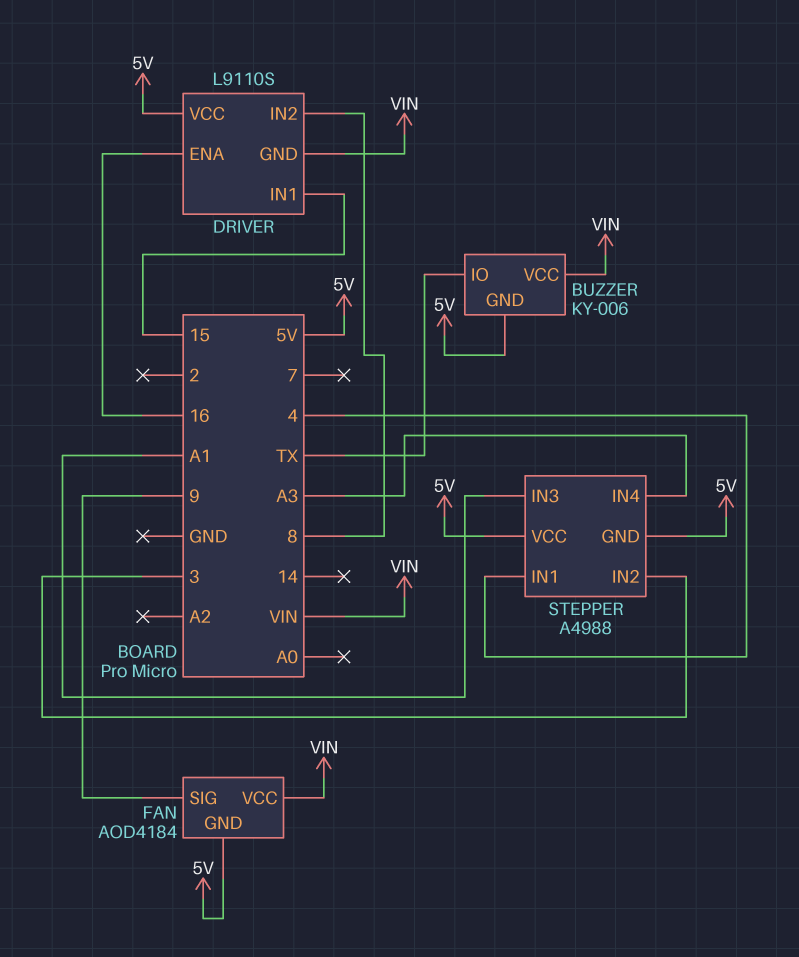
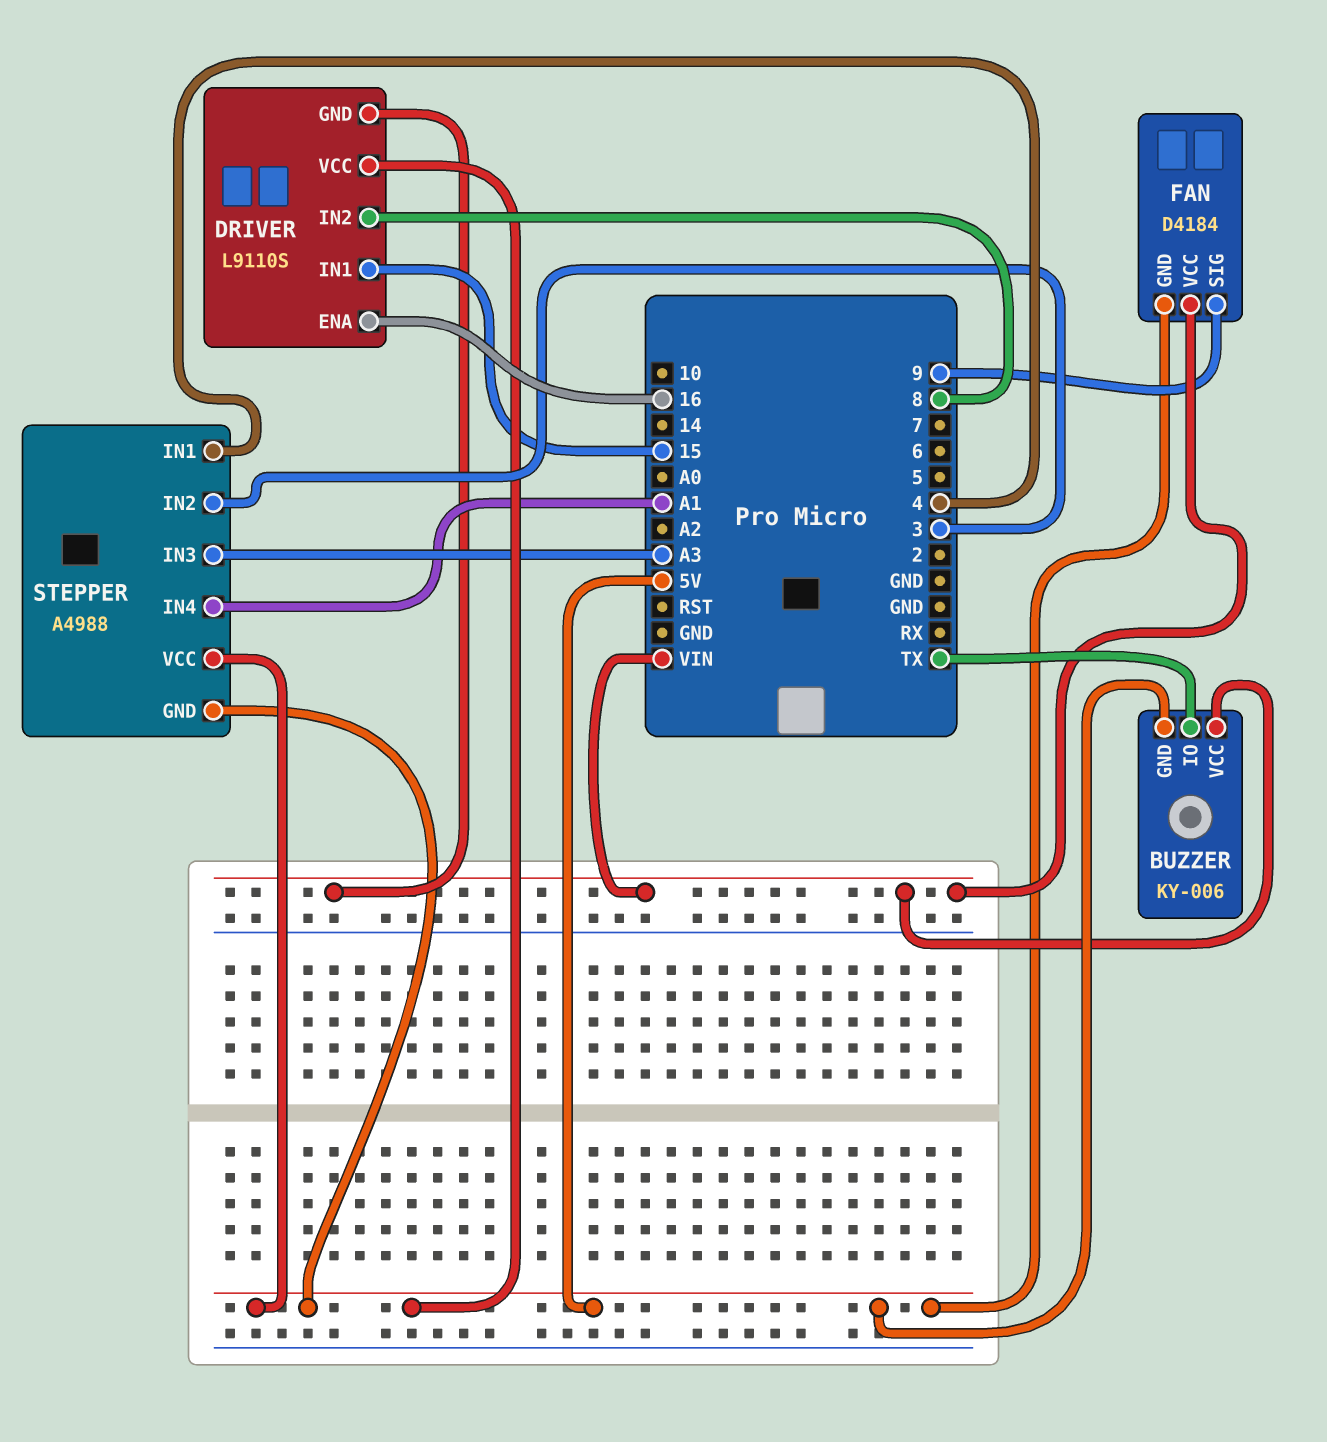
FAN: AOD4184 -> D4184
STEPPER pin IN3: A1 -> A3
STEPPER pin IN4: A3 -> A1

